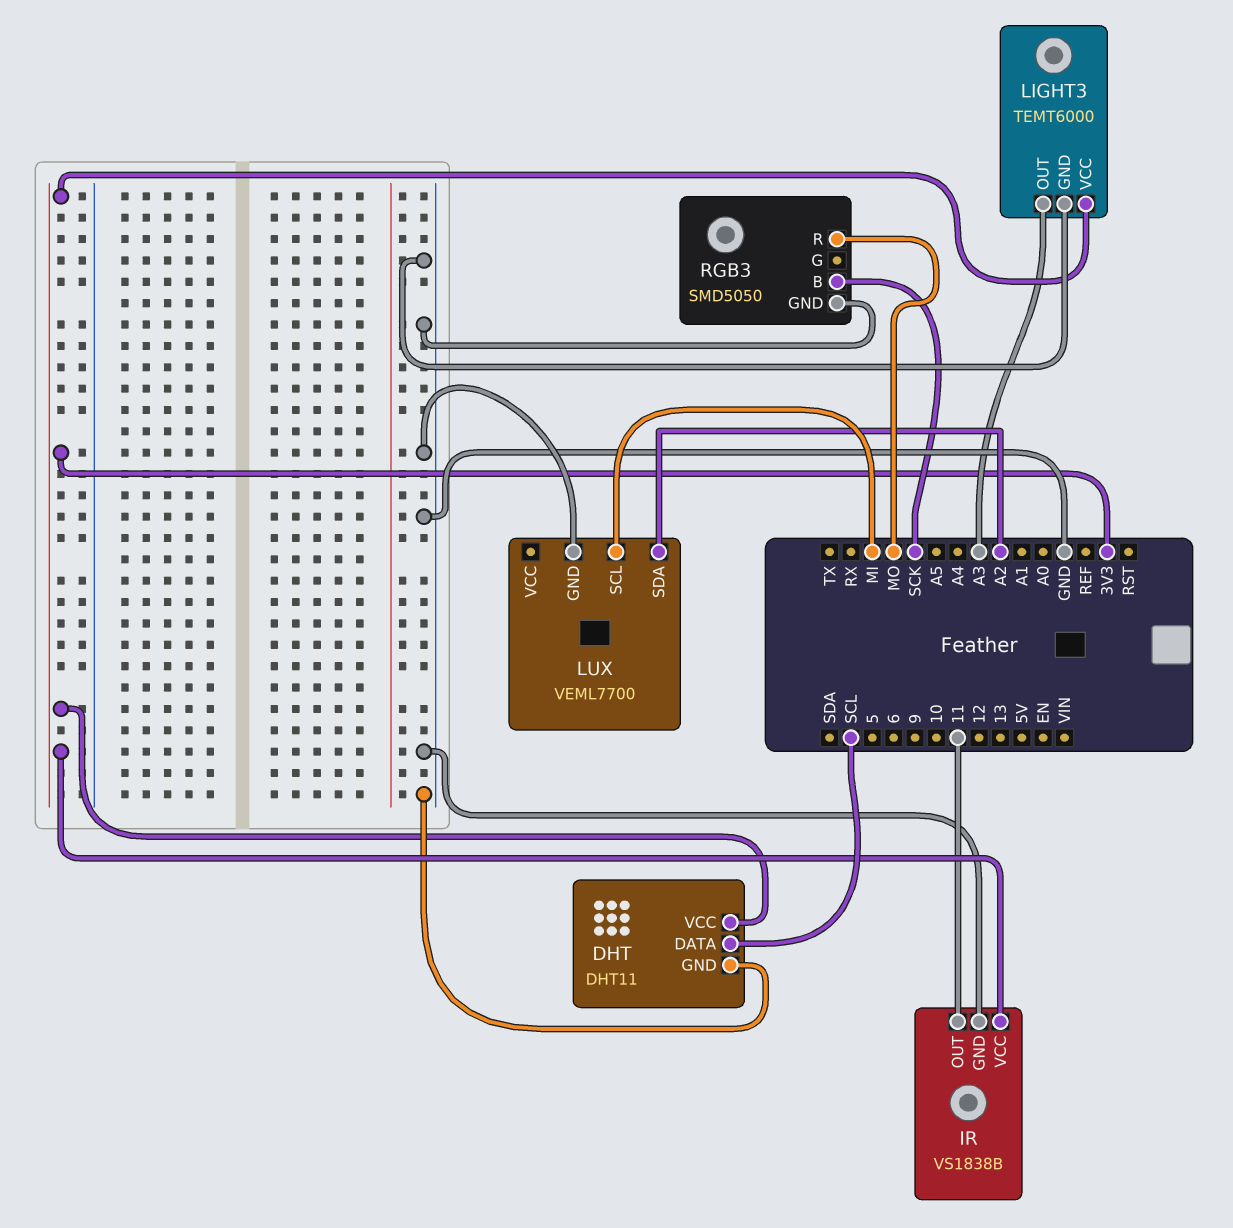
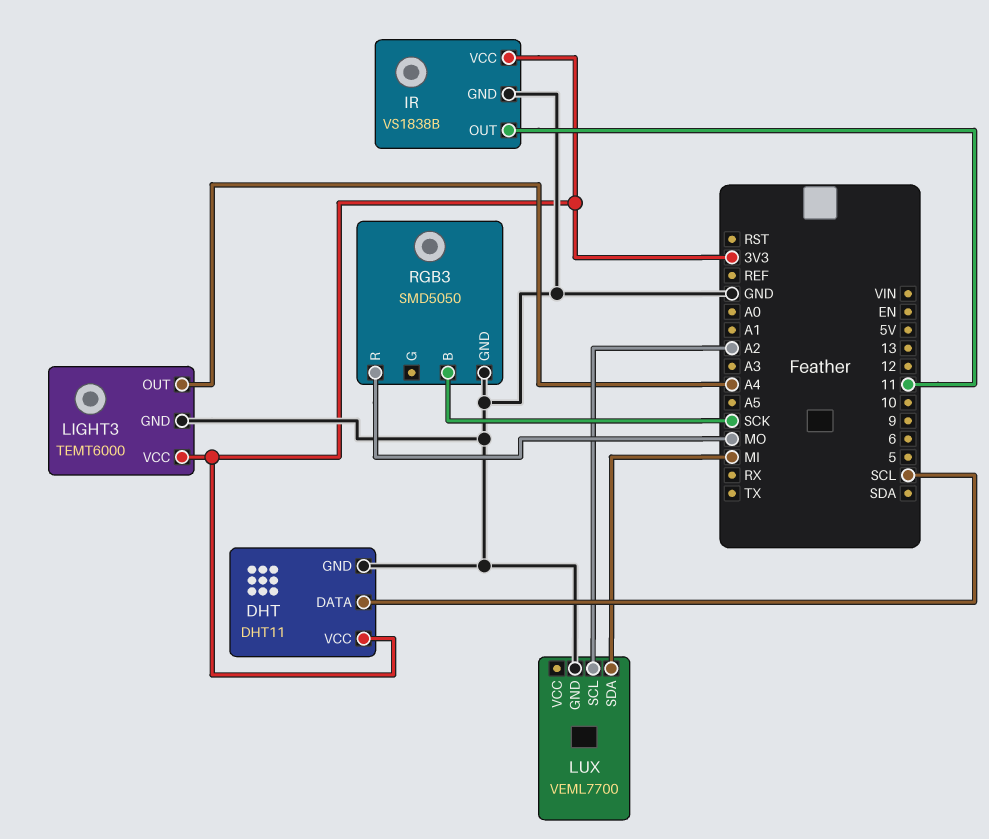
LIGHT3 pin OUT: A3 -> A4
LUX pin SCL: MI -> A2
LUX pin SDA: A2 -> MI

